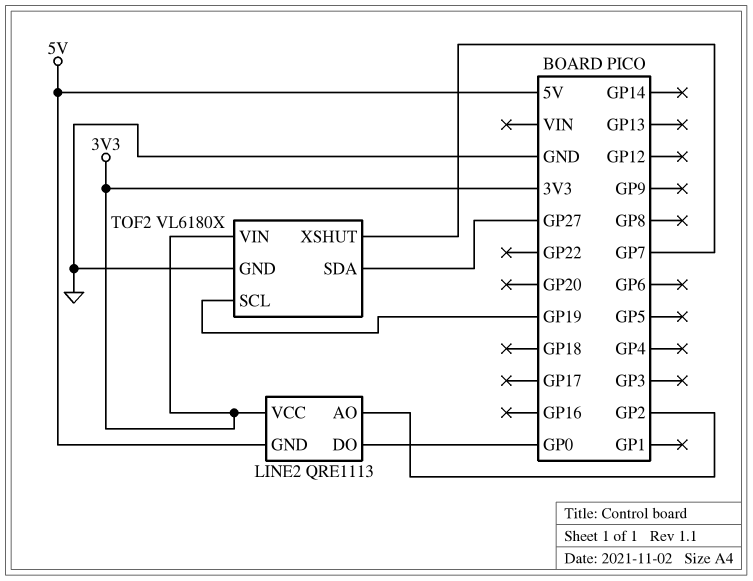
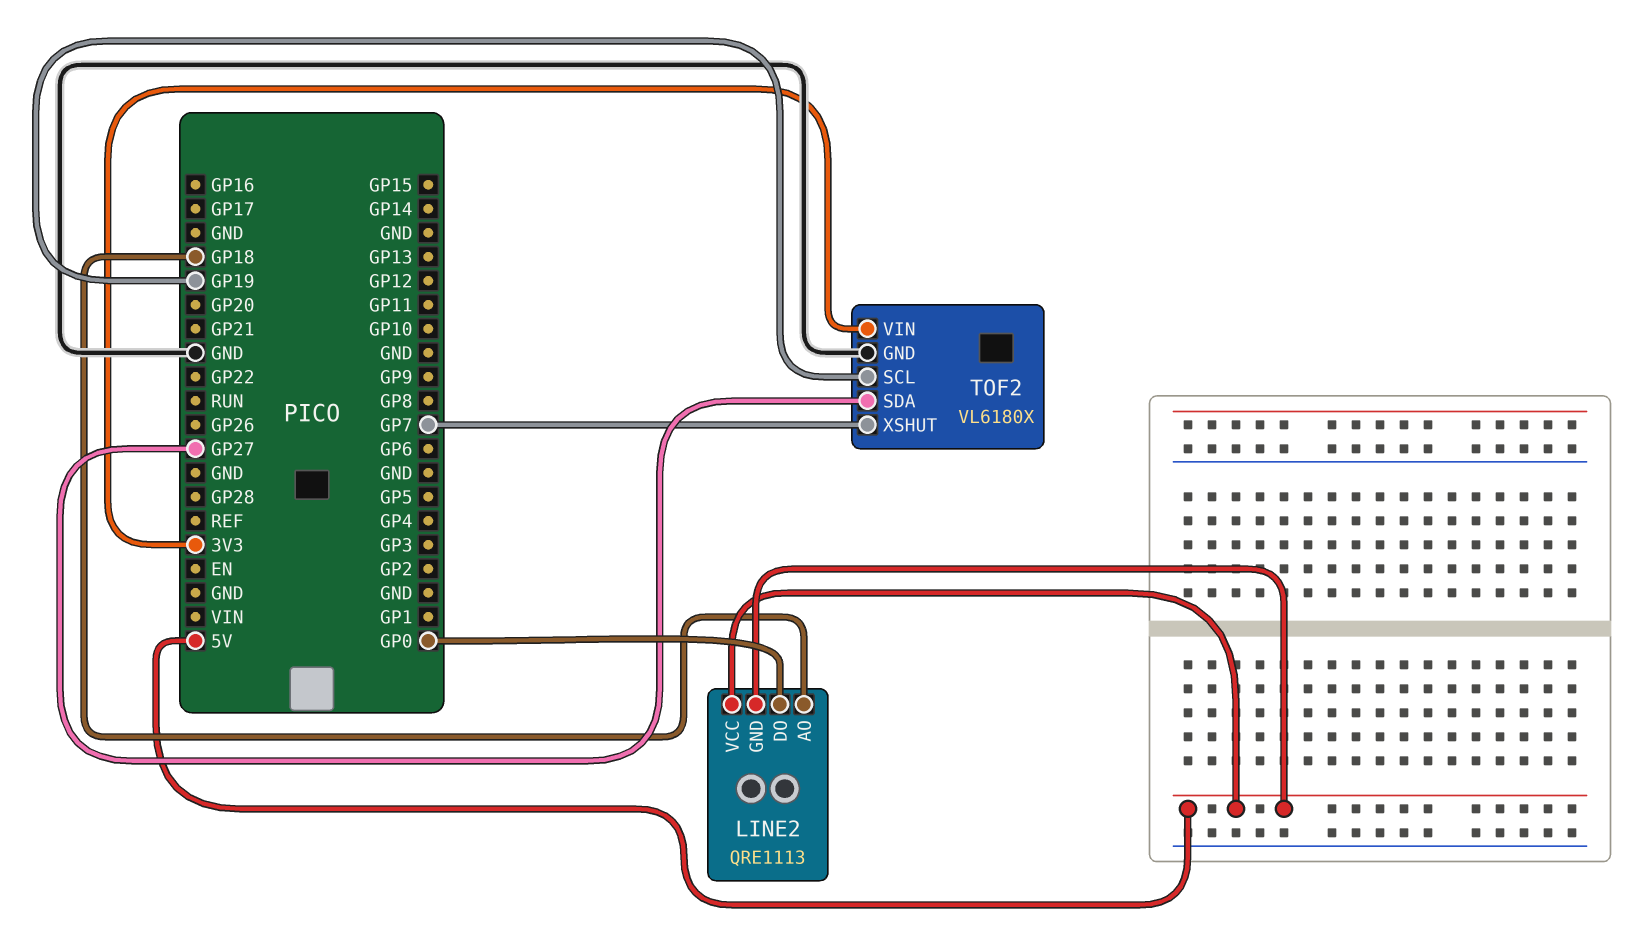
LINE2 pin AO: GP2 -> GP18
LINE2 pin VCC: 3V3 -> 5V

